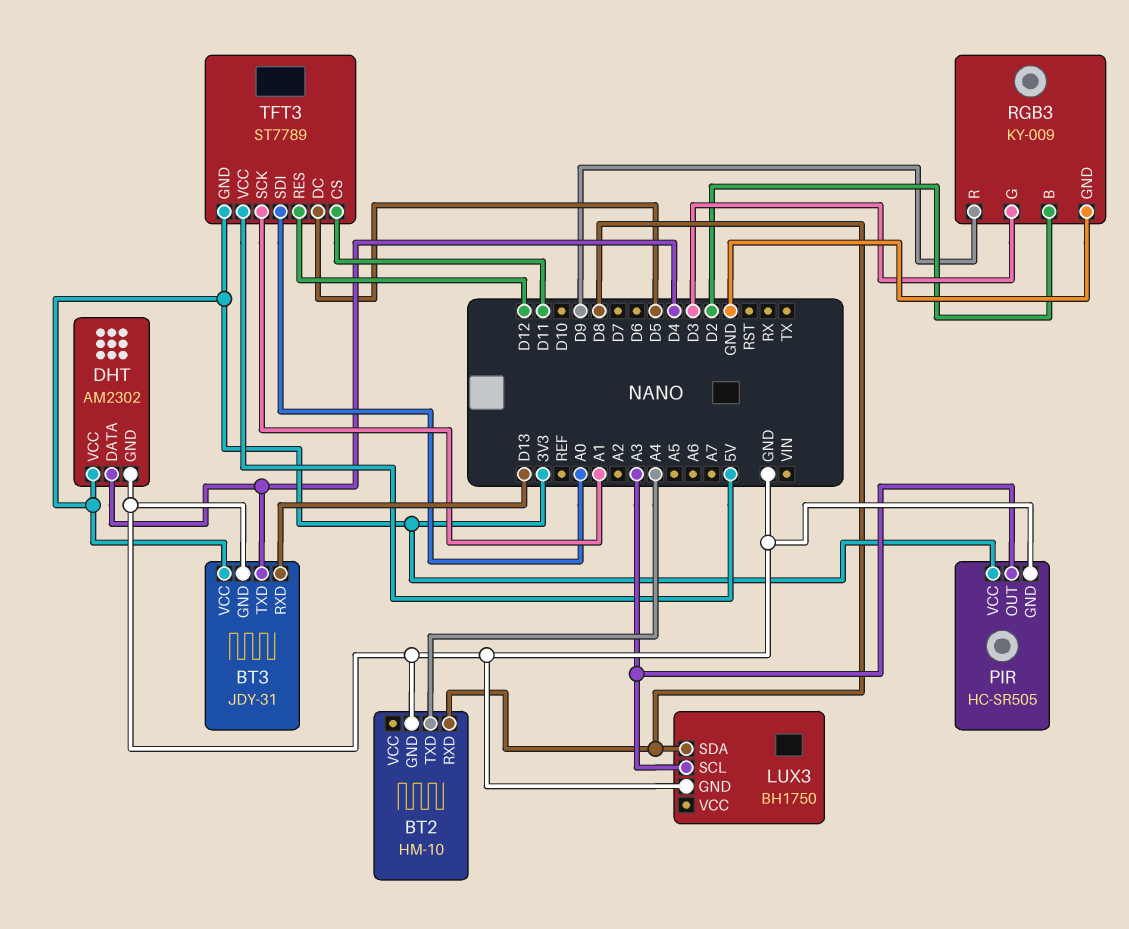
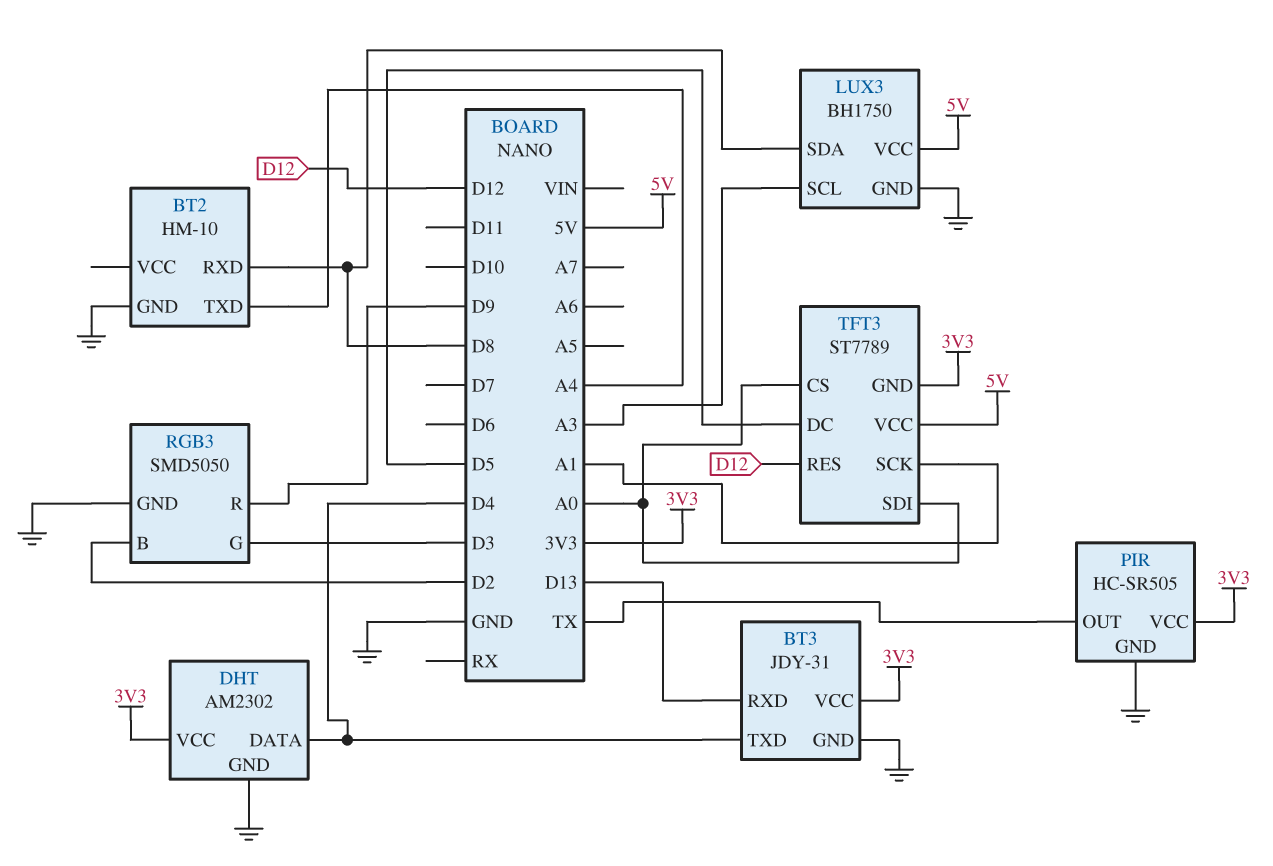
LUX3 pin VCC: none -> 5V
PIR pin OUT: A3 -> TX
RGB3: KY-009 -> SMD5050
TFT3 pin CS: D11 -> A0

